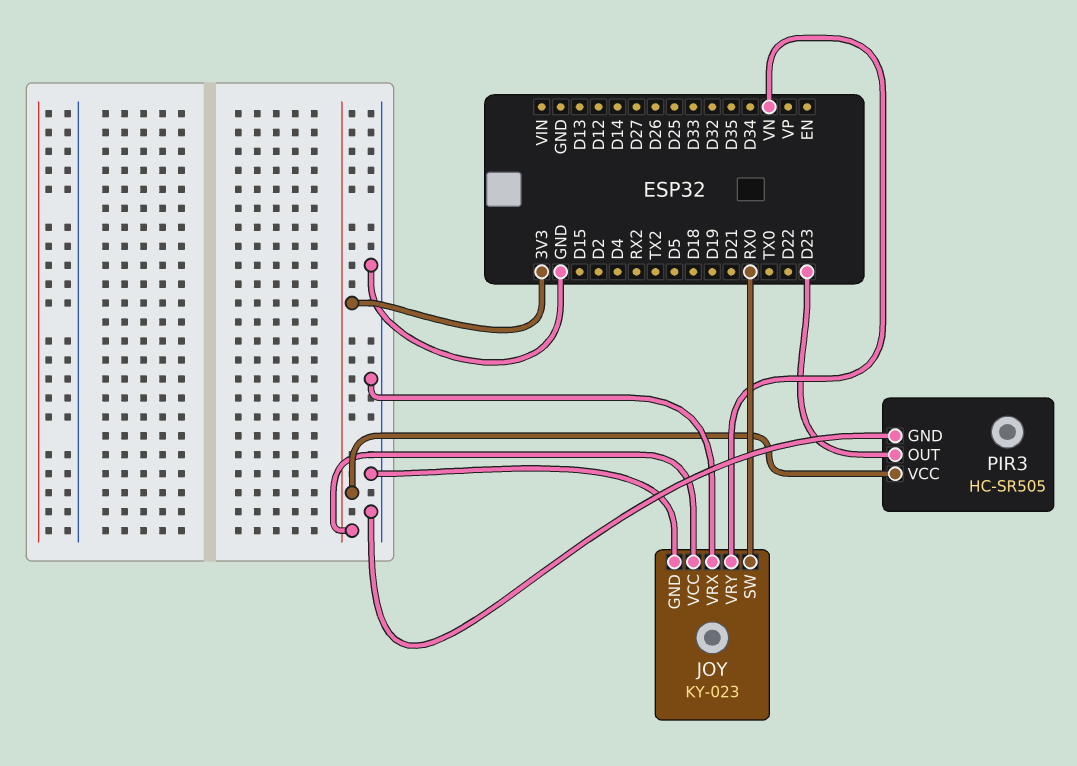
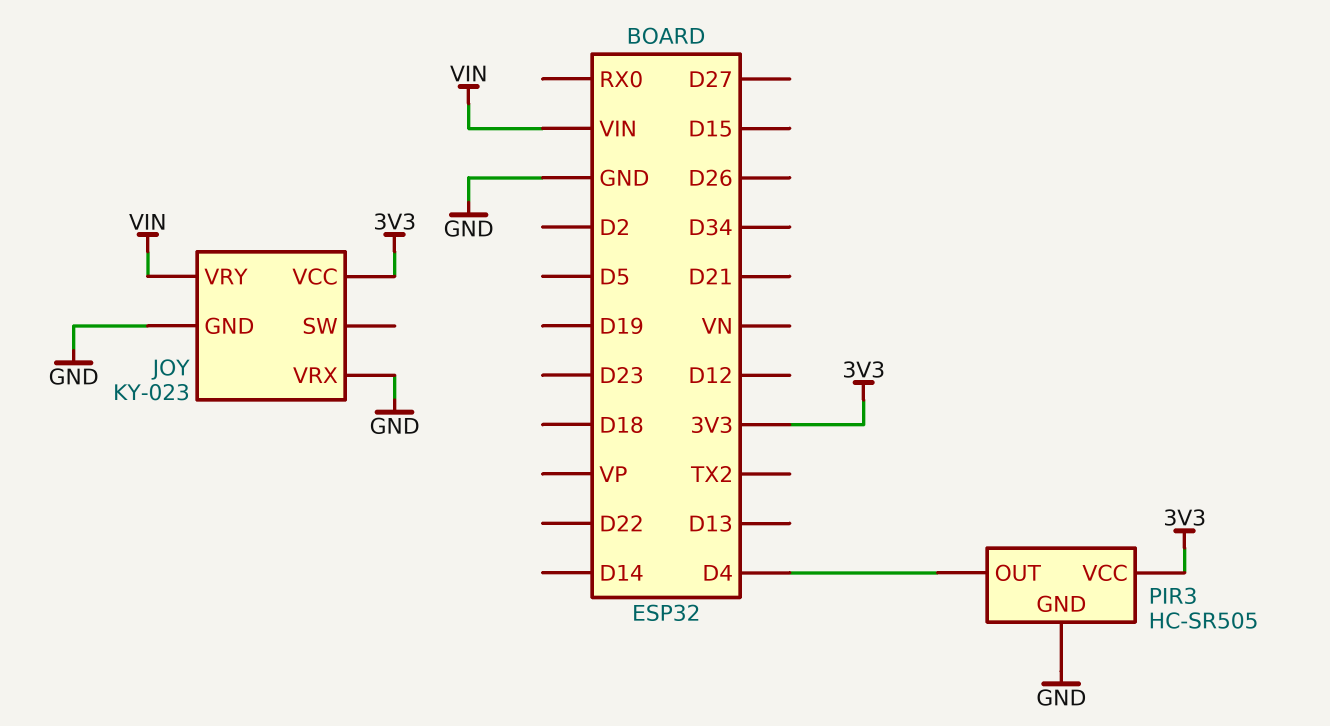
JOY pin SW: RX0 -> none
JOY pin VRY: VN -> VIN
PIR3 pin OUT: D23 -> D4

